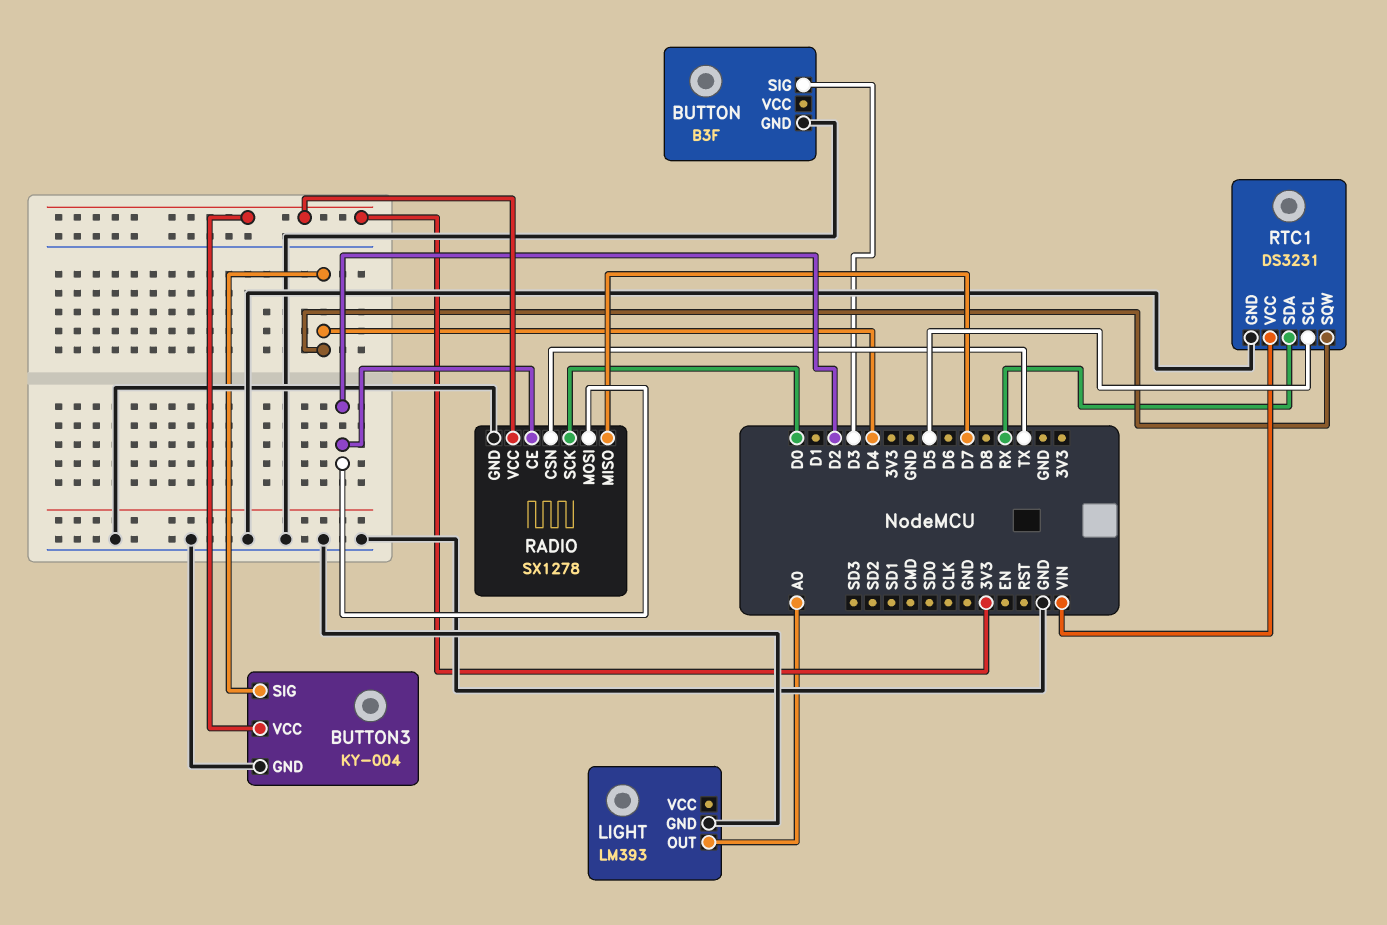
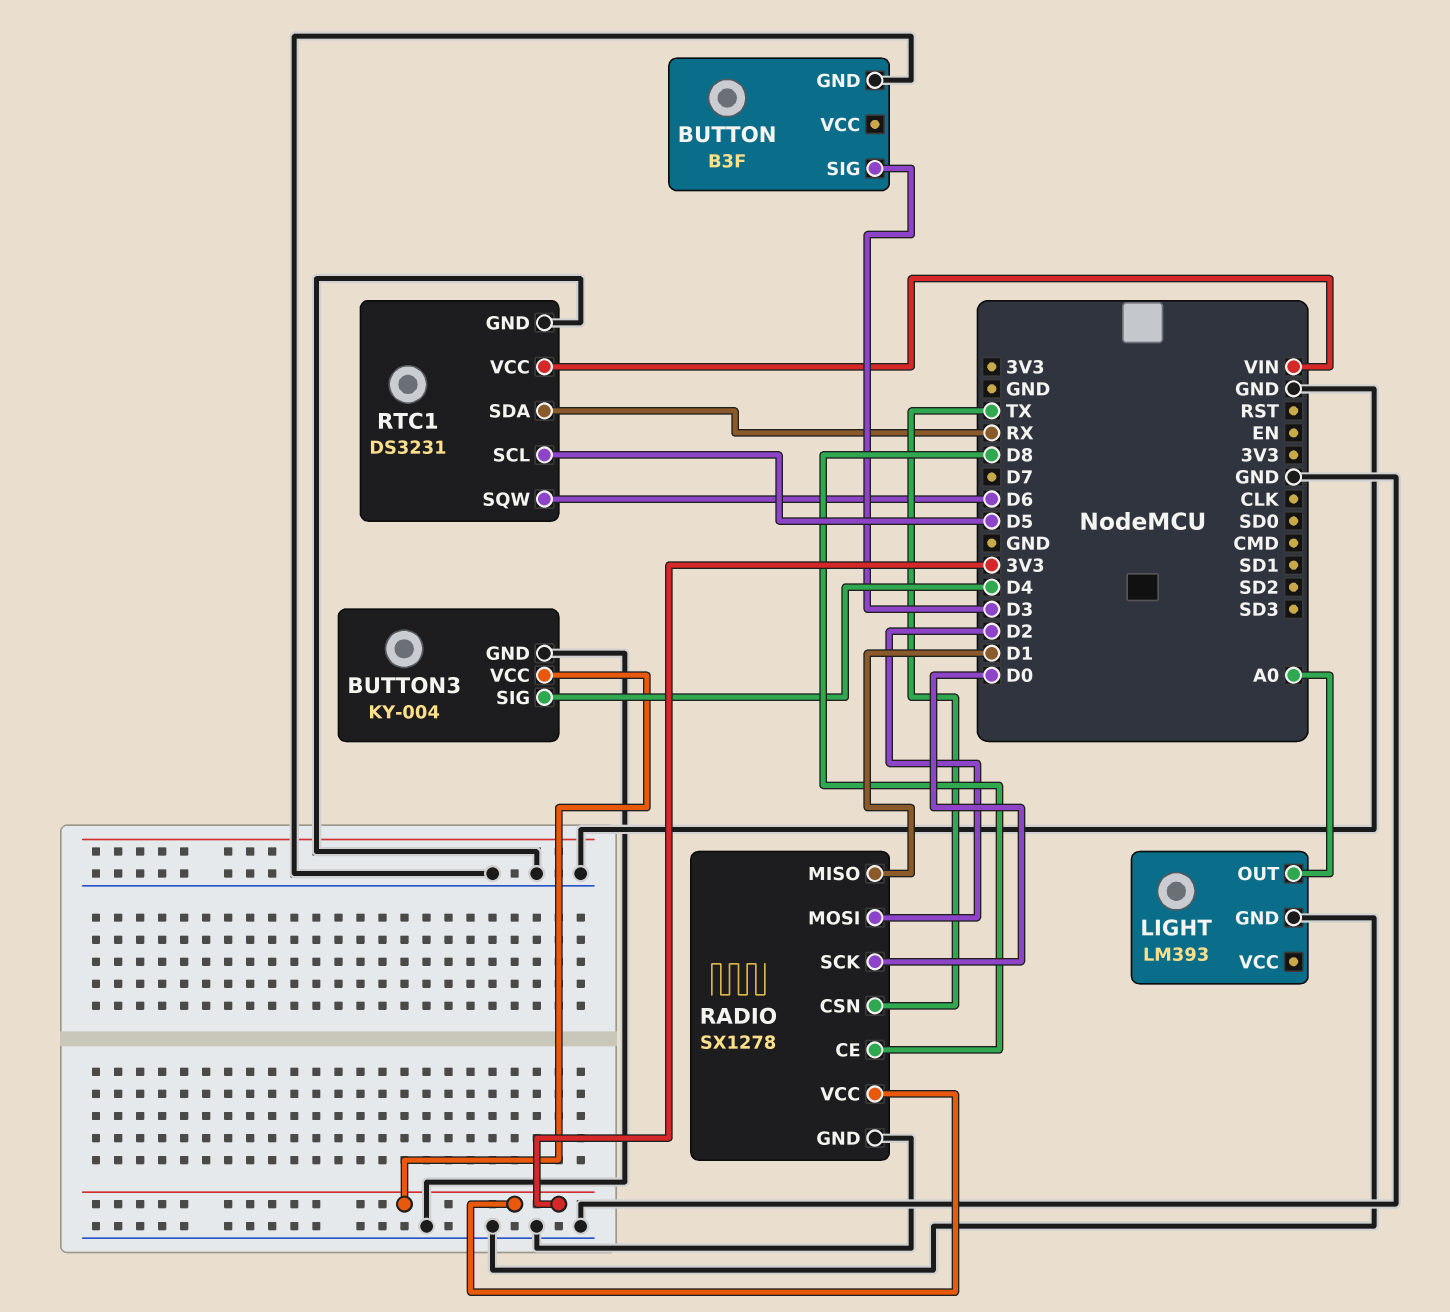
RADIO pin CE: D2 -> D8
RADIO pin MISO: D7 -> D1
RTC1 pin SQW: D4 -> D6

